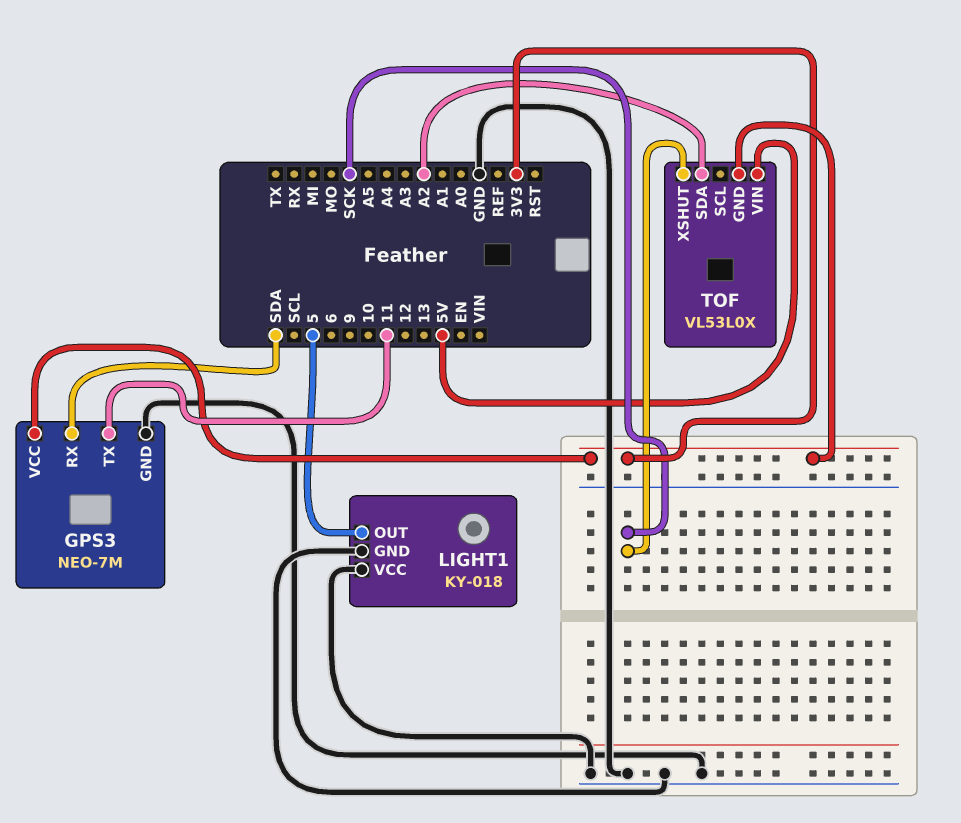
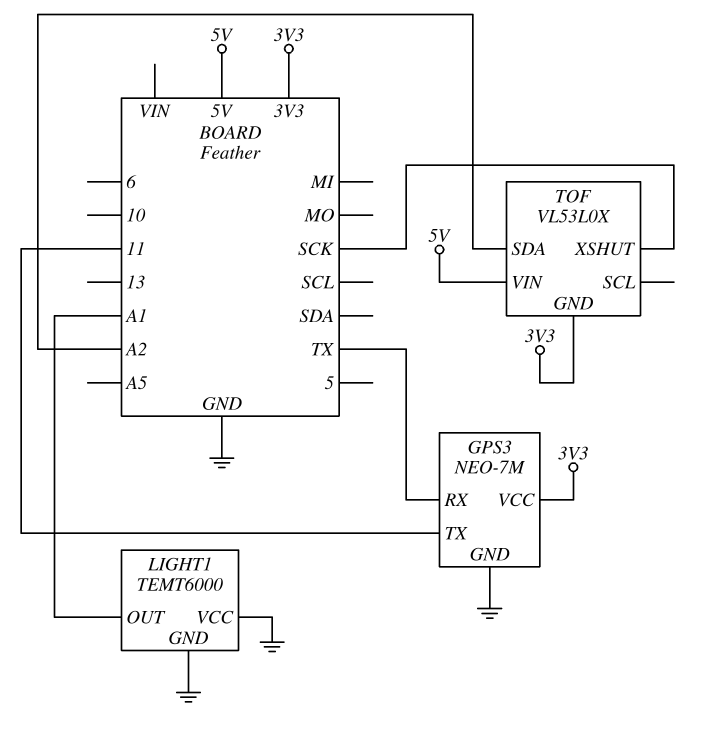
GPS3 pin RX: SDA -> TX
LIGHT1: KY-018 -> TEMT6000
LIGHT1 pin OUT: 5 -> A1

